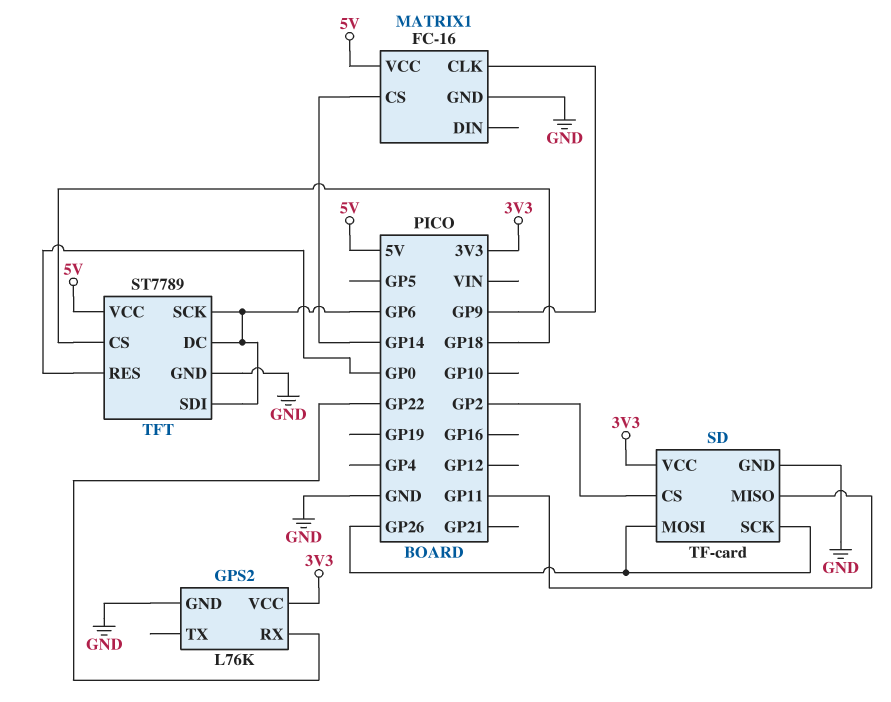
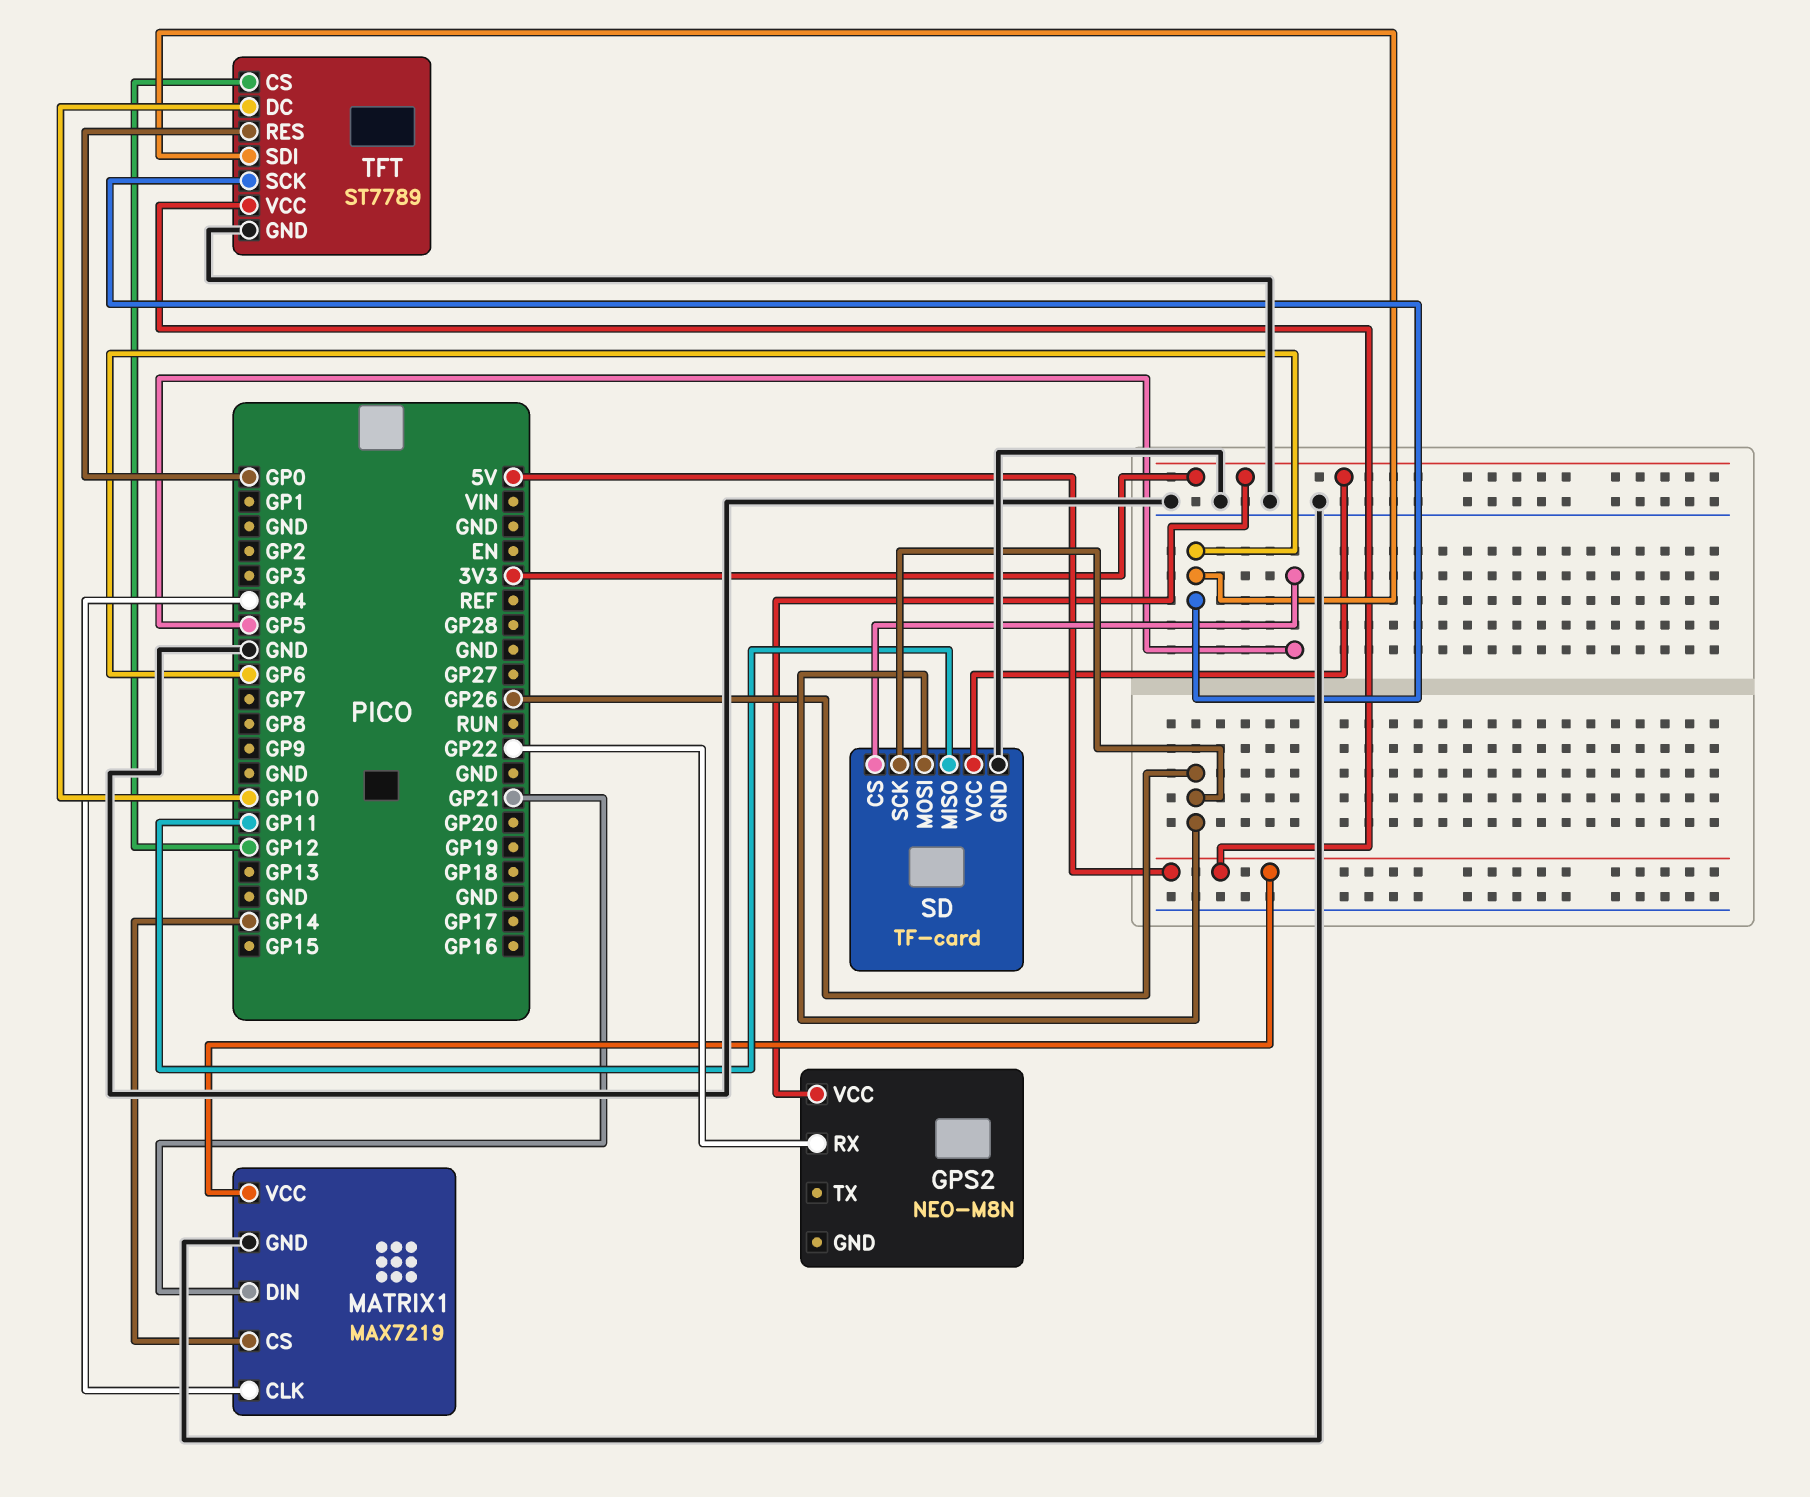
GPS2: L76K -> NEO-M8N
GPS2 pin GND: GND -> none
MATRIX1: FC-16 -> MAX7219
MATRIX1 pin CLK: GP9 -> GP4
MATRIX1 pin DIN: none -> GP21
SD pin CS: GP2 -> GP5
TFT pin CS: GP18 -> GP12
TFT pin DC: GP6 -> GP10

